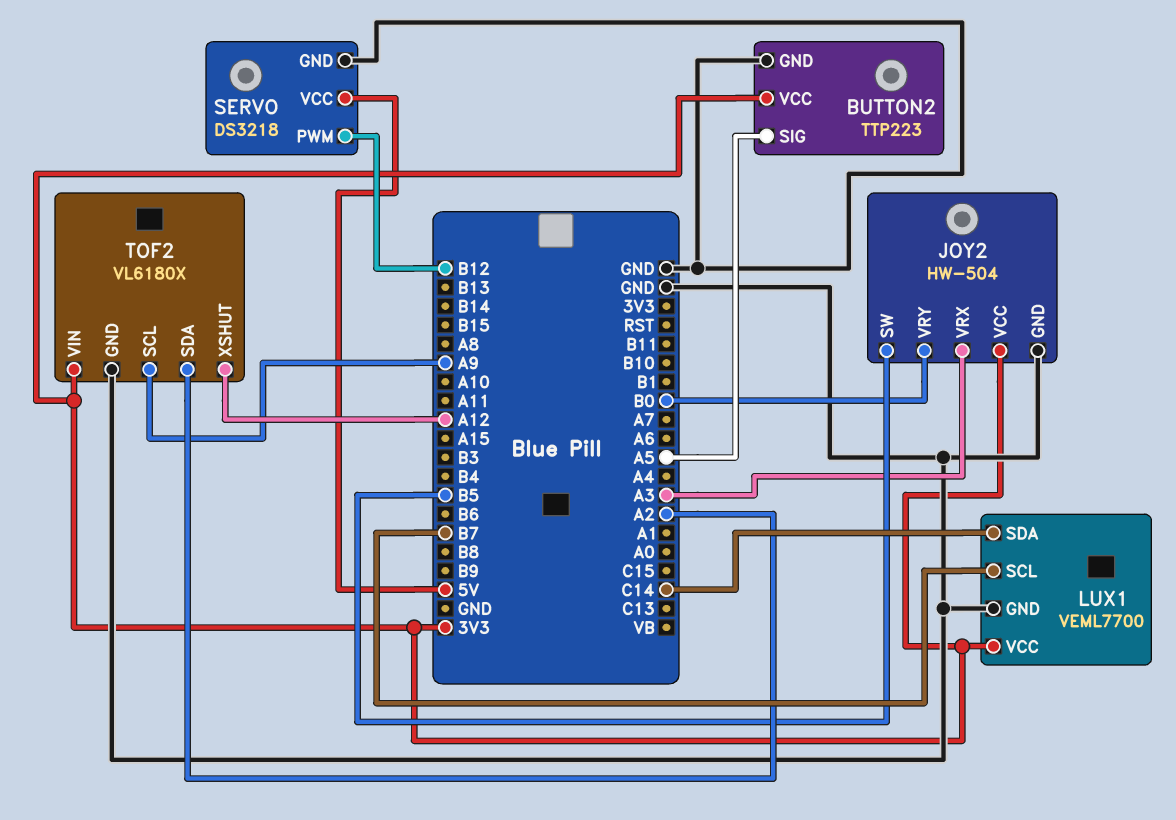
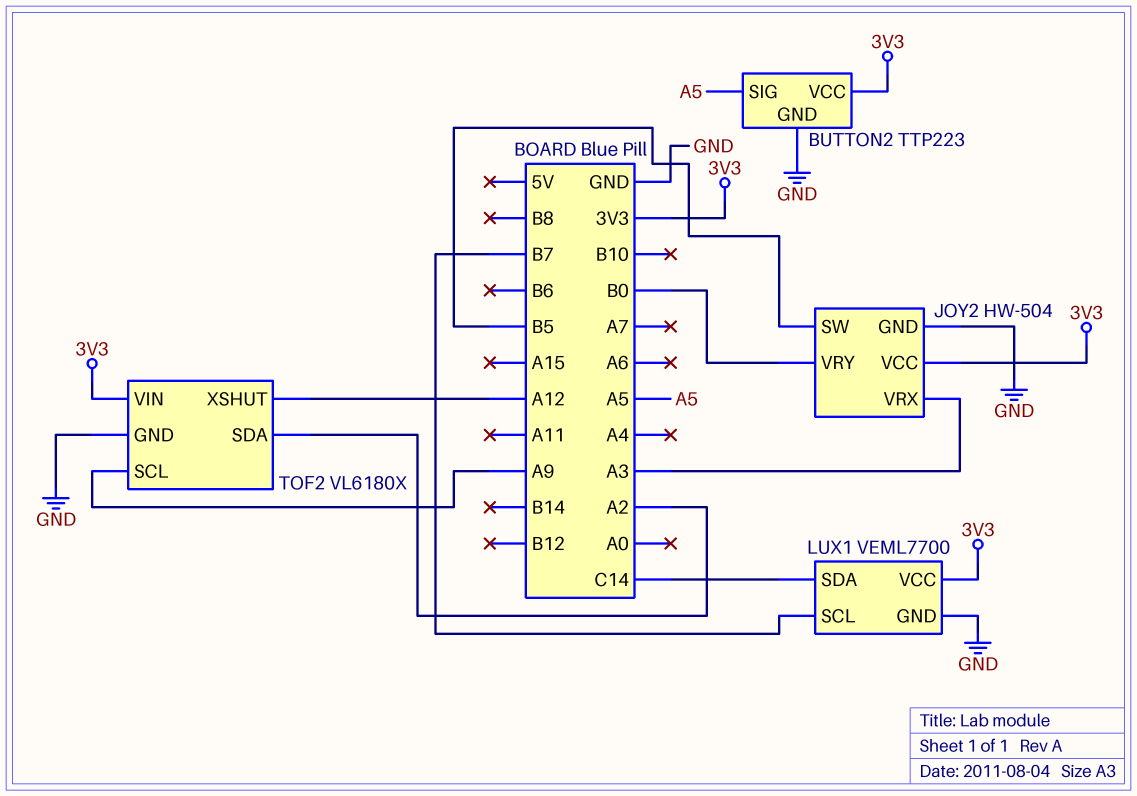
SERVO: DS3218 -> none
SERVO pin GND: GND -> none
SERVO pin PWM: B12 -> none
SERVO pin VCC: 5V -> none

